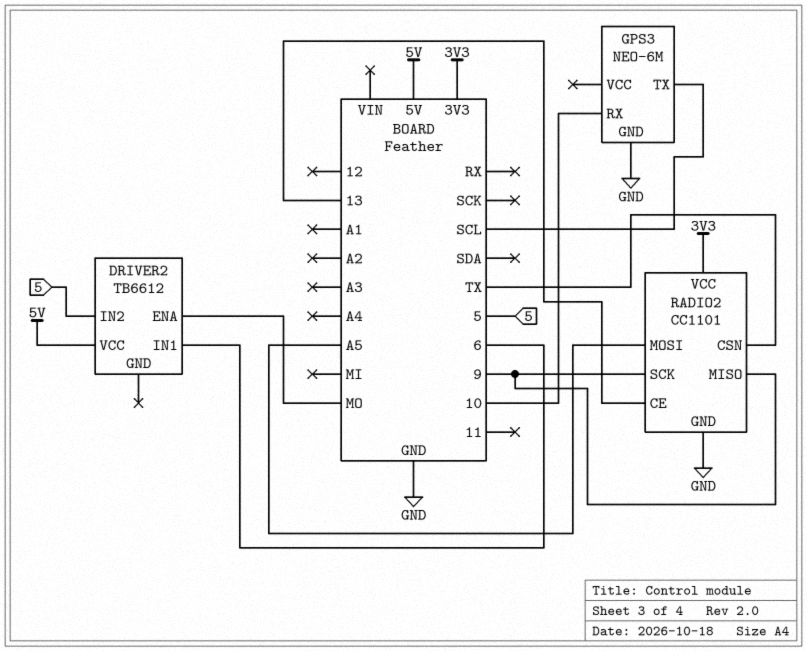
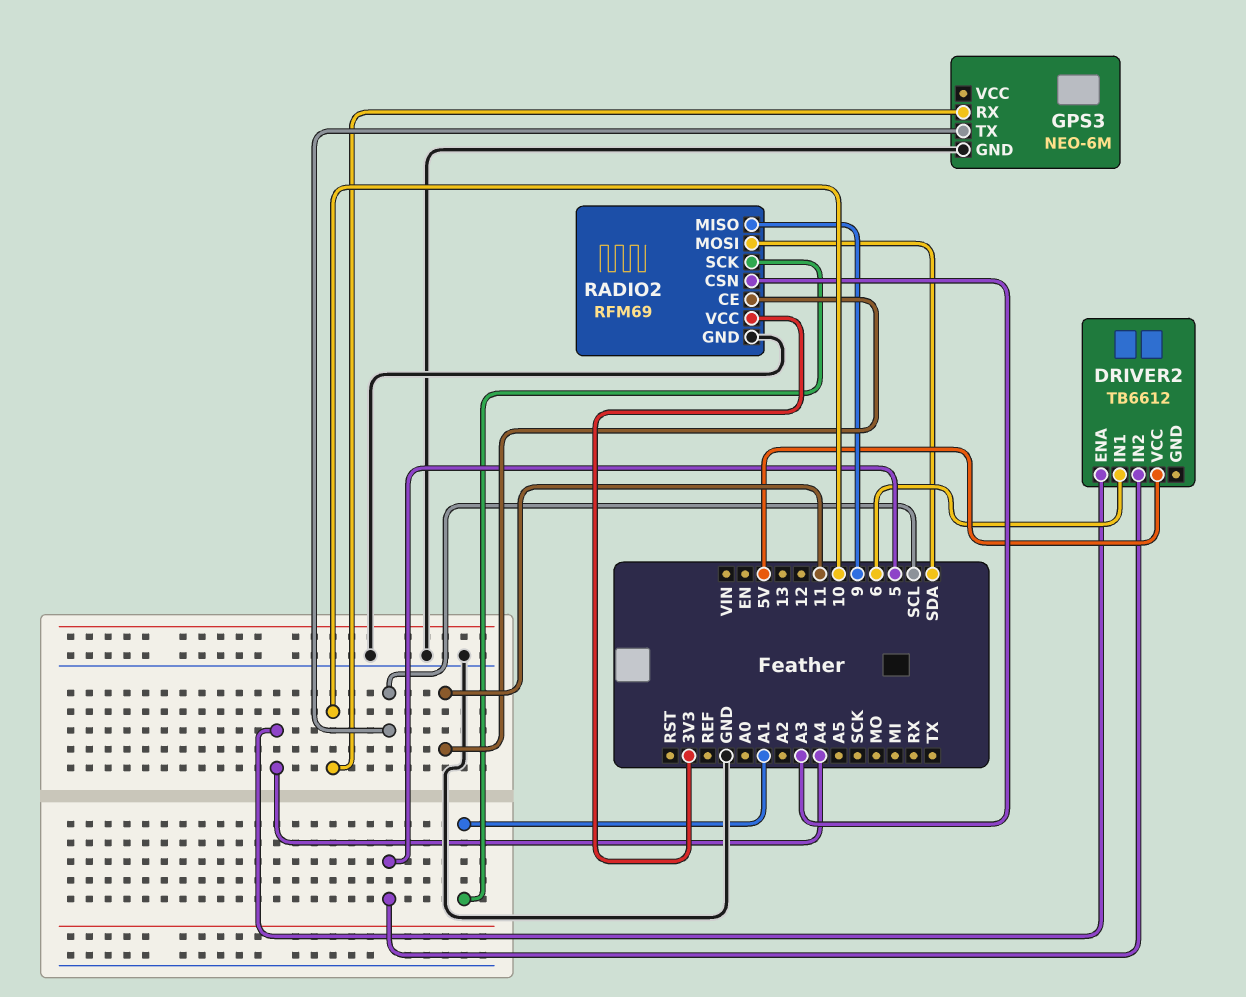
DRIVER2 pin ENA: MO -> A4
RADIO2: CC1101 -> RFM69
RADIO2 pin CE: 13 -> 11
RADIO2 pin CSN: TX -> A3
RADIO2 pin MOSI: A5 -> SDA
RADIO2 pin SCK: 9 -> A1

